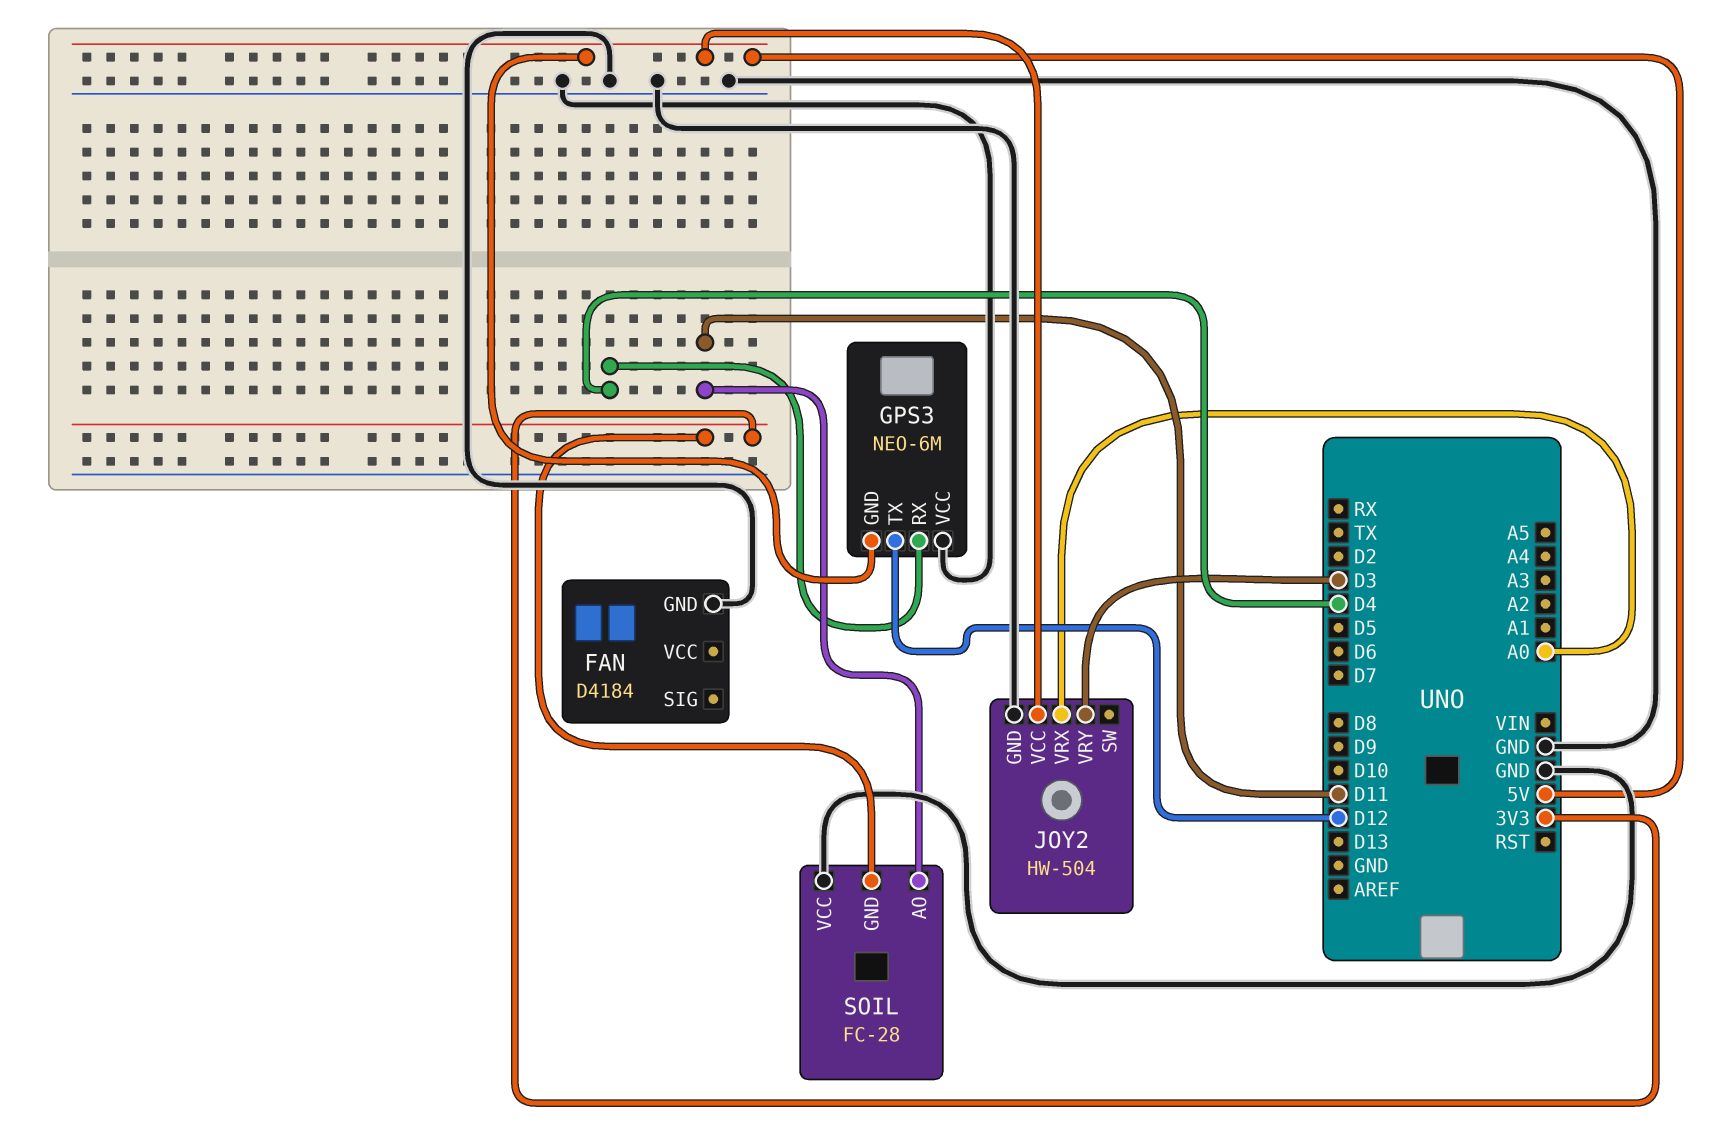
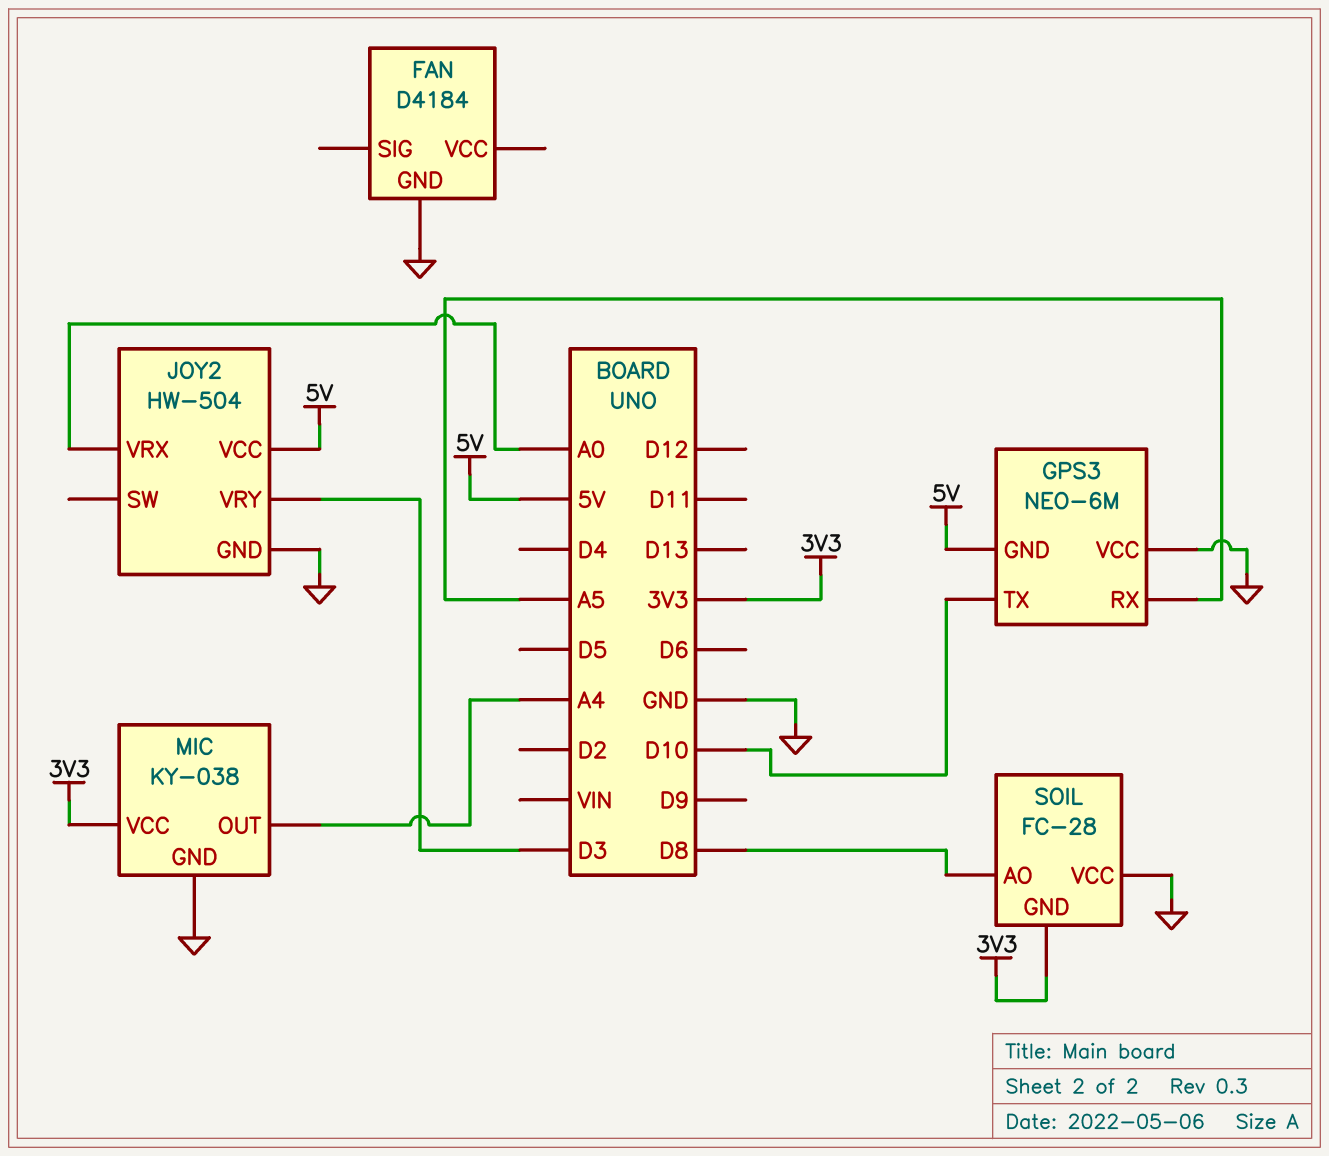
GPS3 pin RX: D4 -> A5
GPS3 pin TX: D12 -> D10
MIC: none -> KY-038
MIC pin GND: none -> GND
MIC pin OUT: none -> A4
MIC pin VCC: none -> 3V3
SOIL pin AO: D11 -> D8

